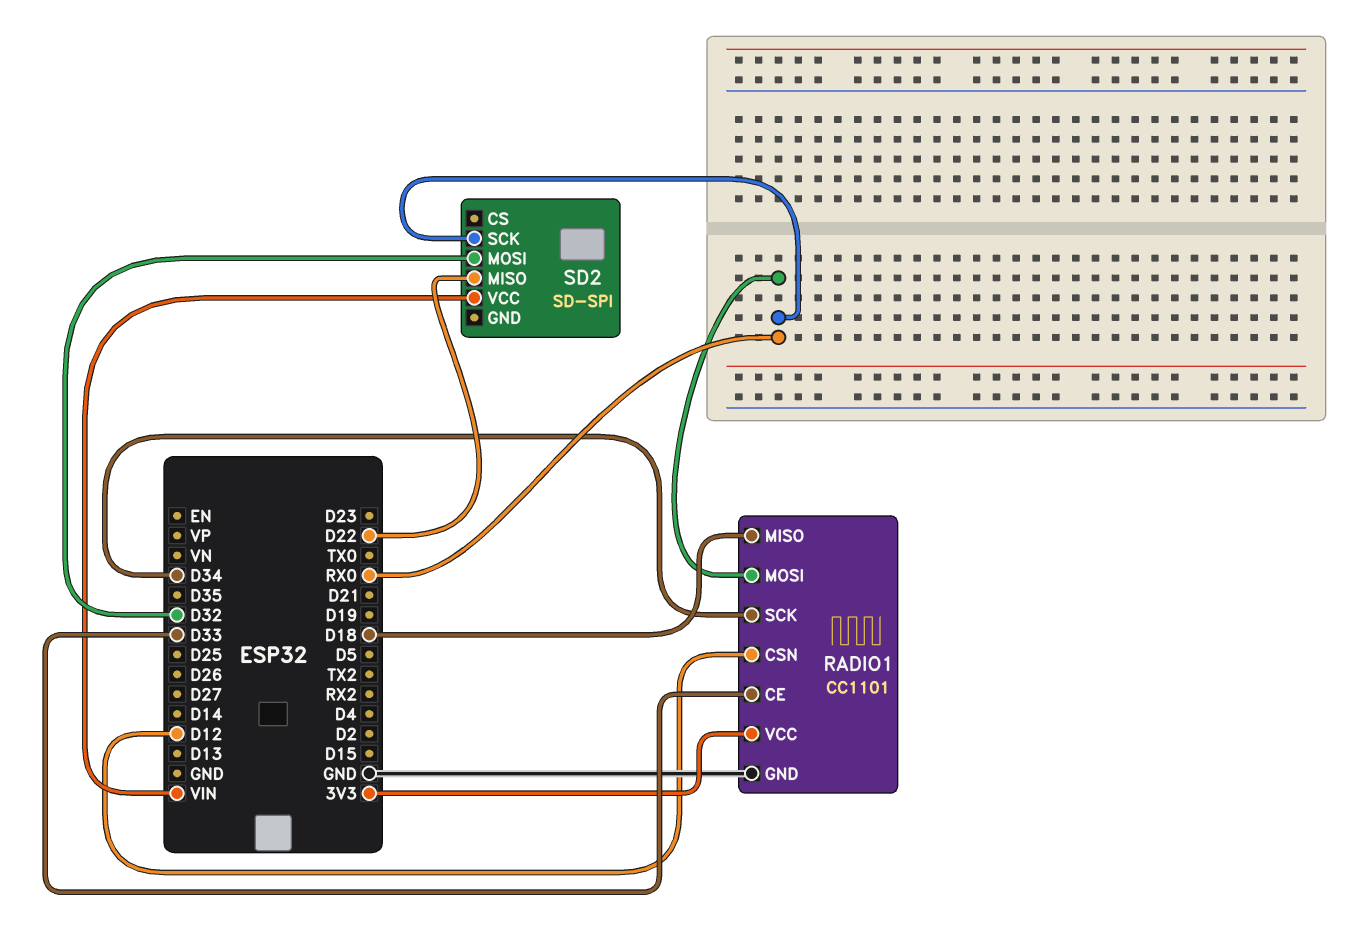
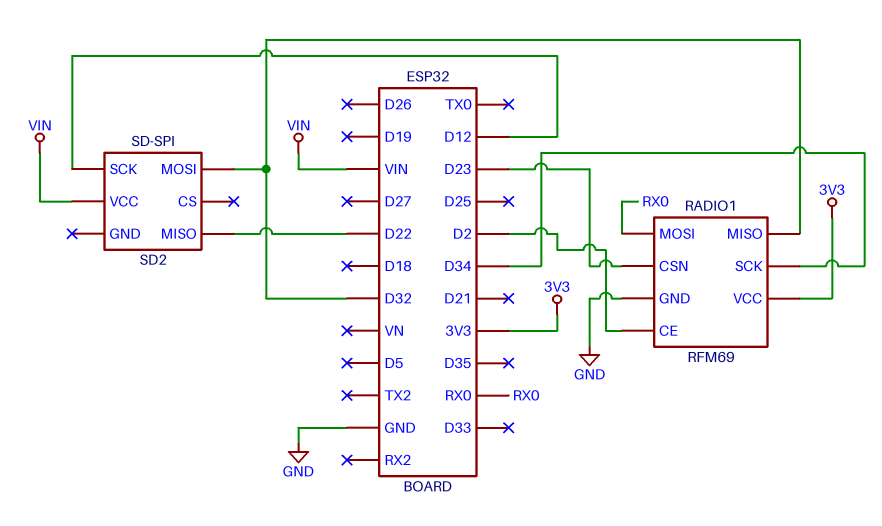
RADIO1: CC1101 -> RFM69
RADIO1 pin CE: D33 -> D2
RADIO1 pin CSN: D12 -> D23
RADIO1 pin MISO: D18 -> D32
SD2 pin SCK: RX0 -> D12

